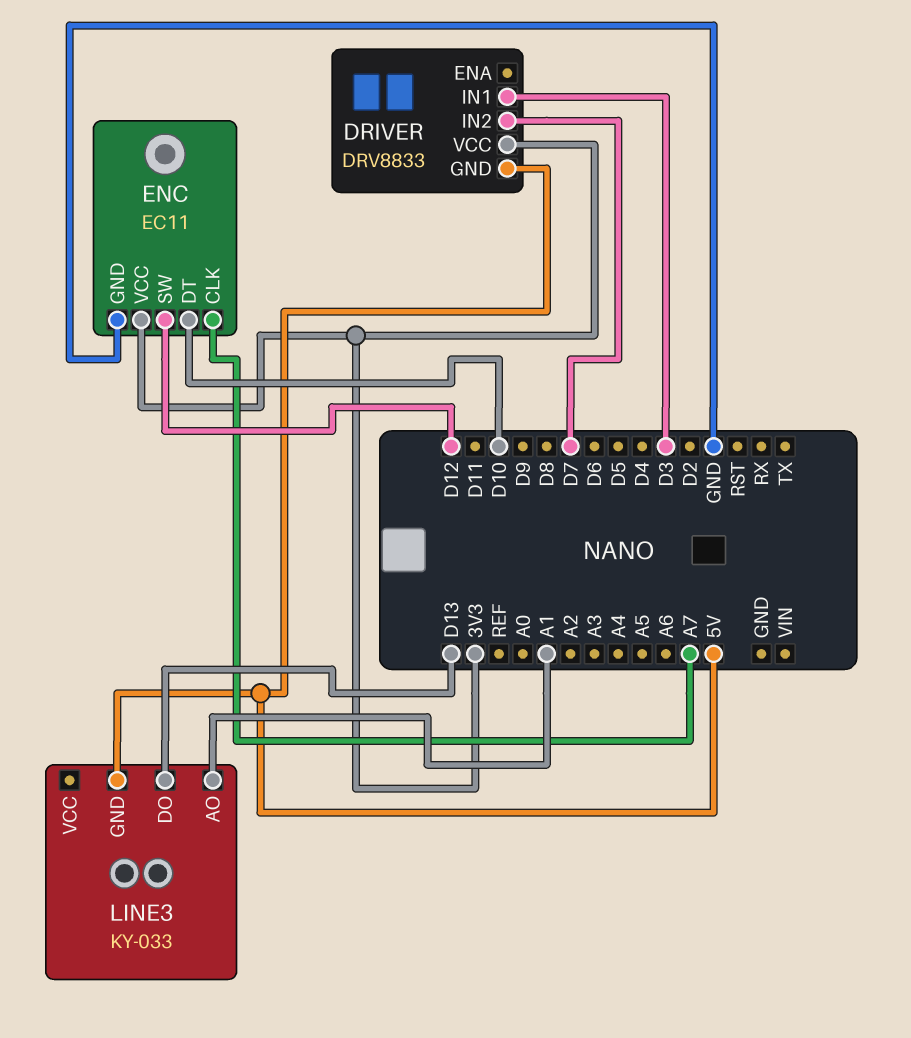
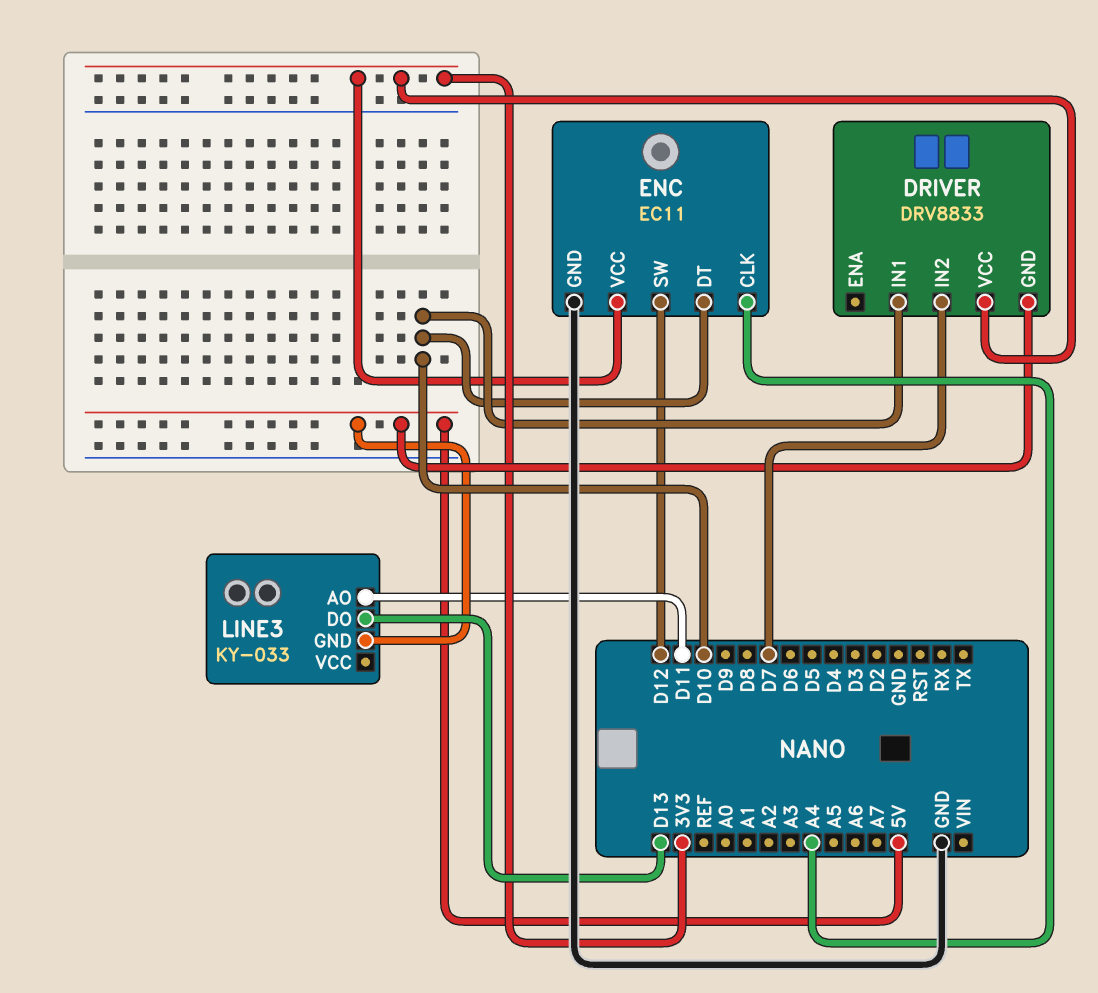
DRIVER pin IN1: D3 -> D10
ENC pin CLK: A7 -> A4
LINE3 pin AO: A1 -> D11

